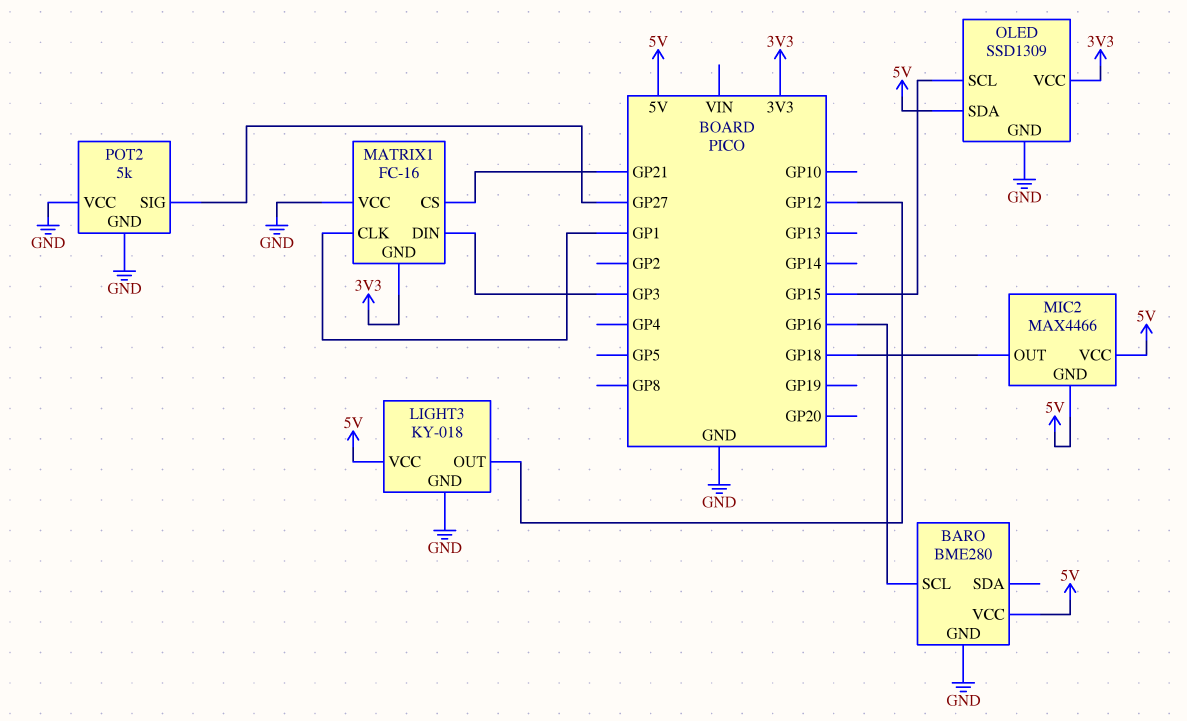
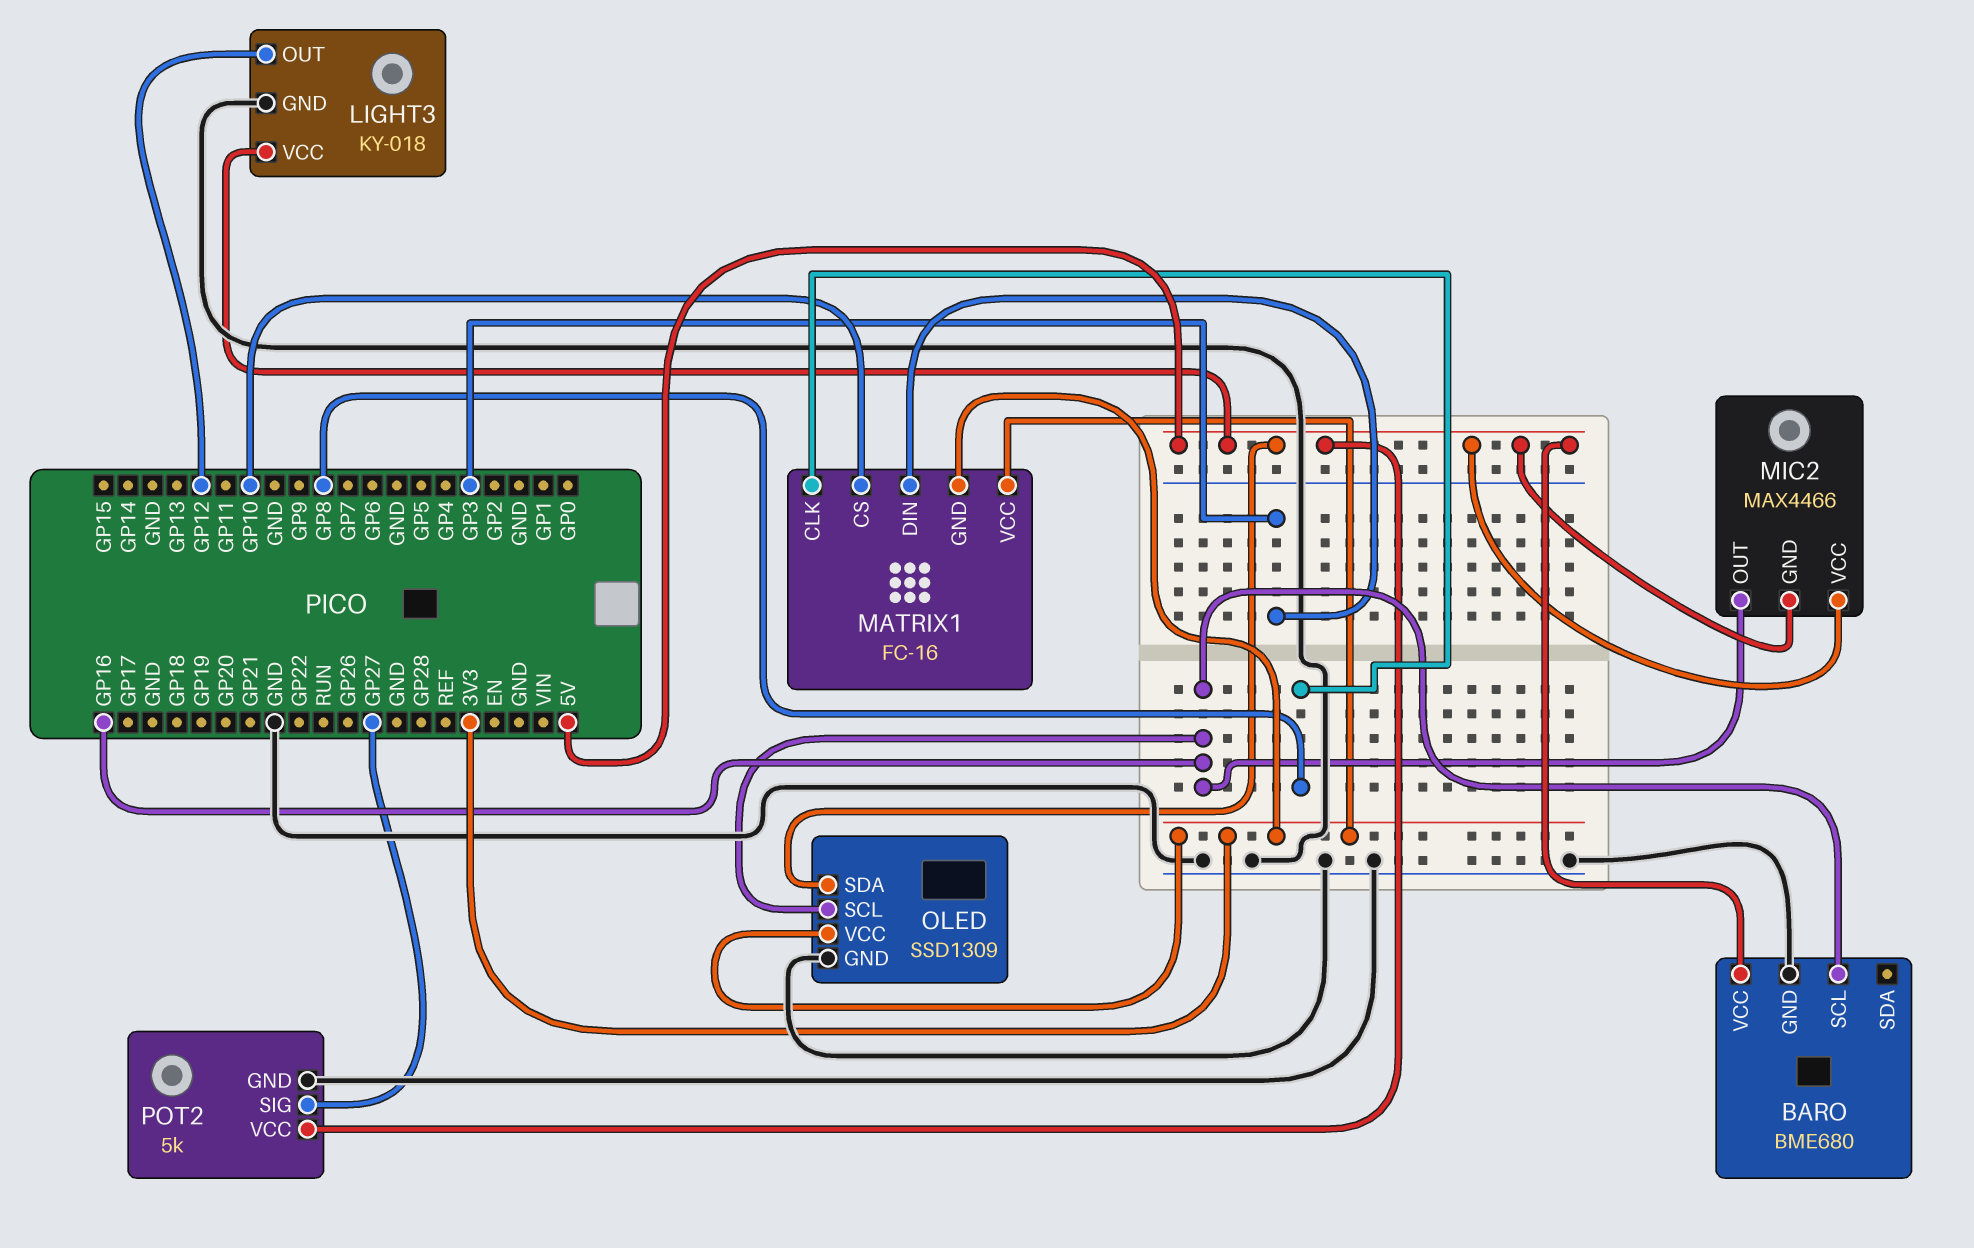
BARO: BME280 -> BME680
MATRIX1 pin CLK: GP1 -> GP8
MATRIX1 pin CS: GP21 -> GP10
MATRIX1 pin VCC: GND -> 3V3
MIC2 pin OUT: GP18 -> GP16
OLED pin SCL: GP15 -> GP16
POT2 pin VCC: GND -> 5V

